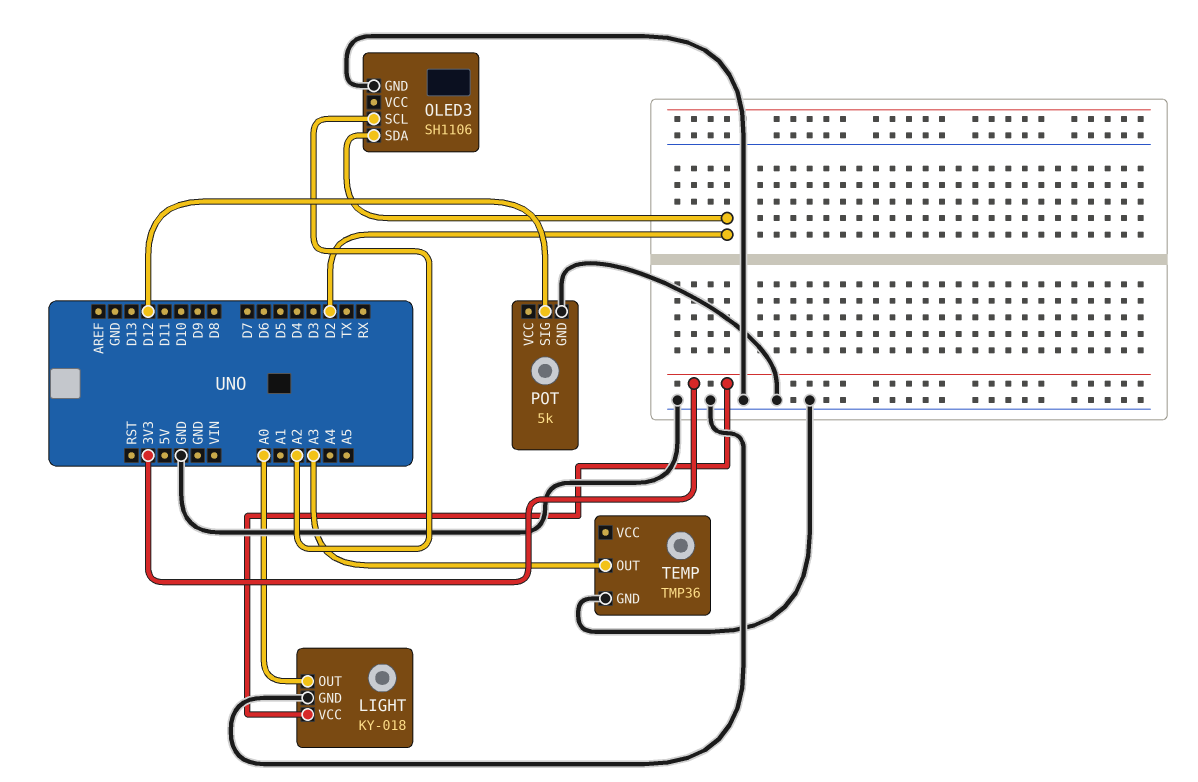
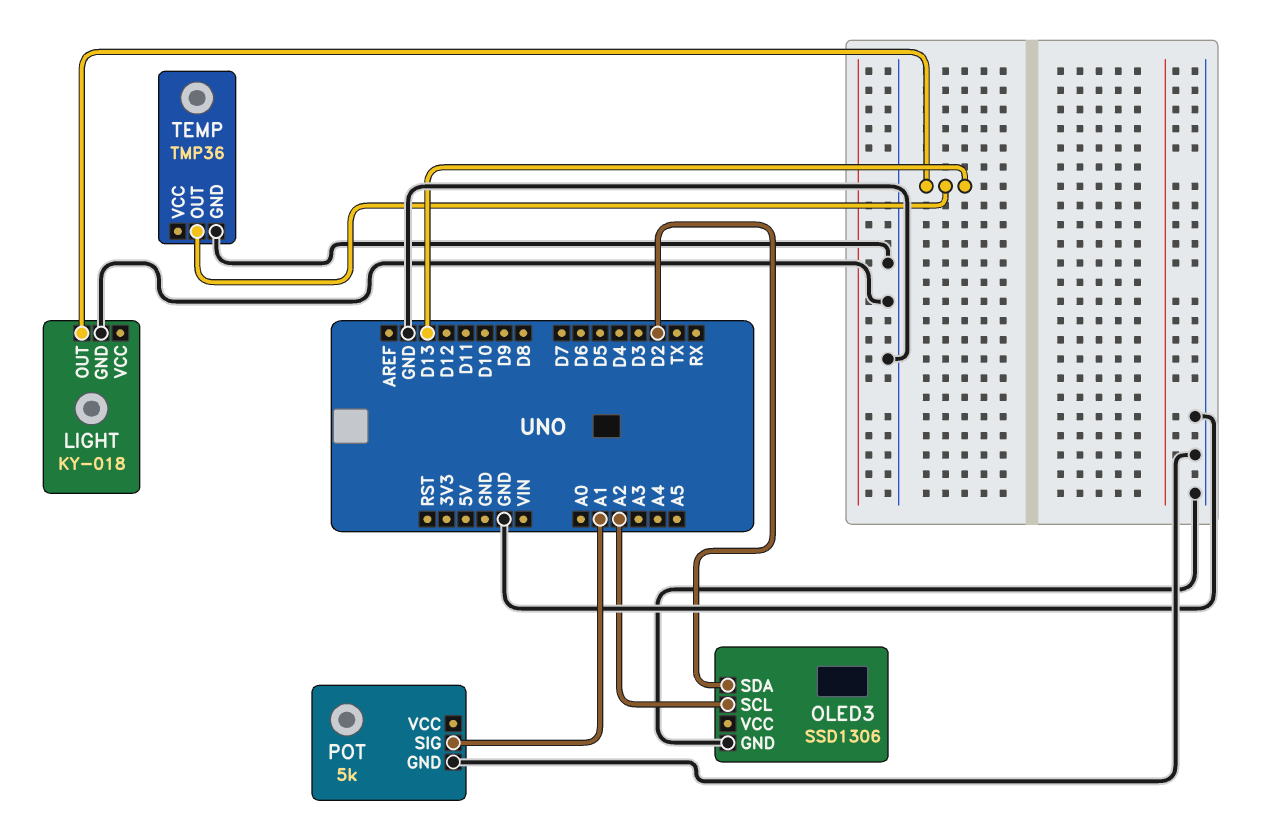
LIGHT pin OUT: A0 -> D13
LIGHT pin VCC: 3V3 -> none
OLED3: SH1106 -> SSD1306
POT pin SIG: D12 -> A1
TEMP pin OUT: A3 -> D13

